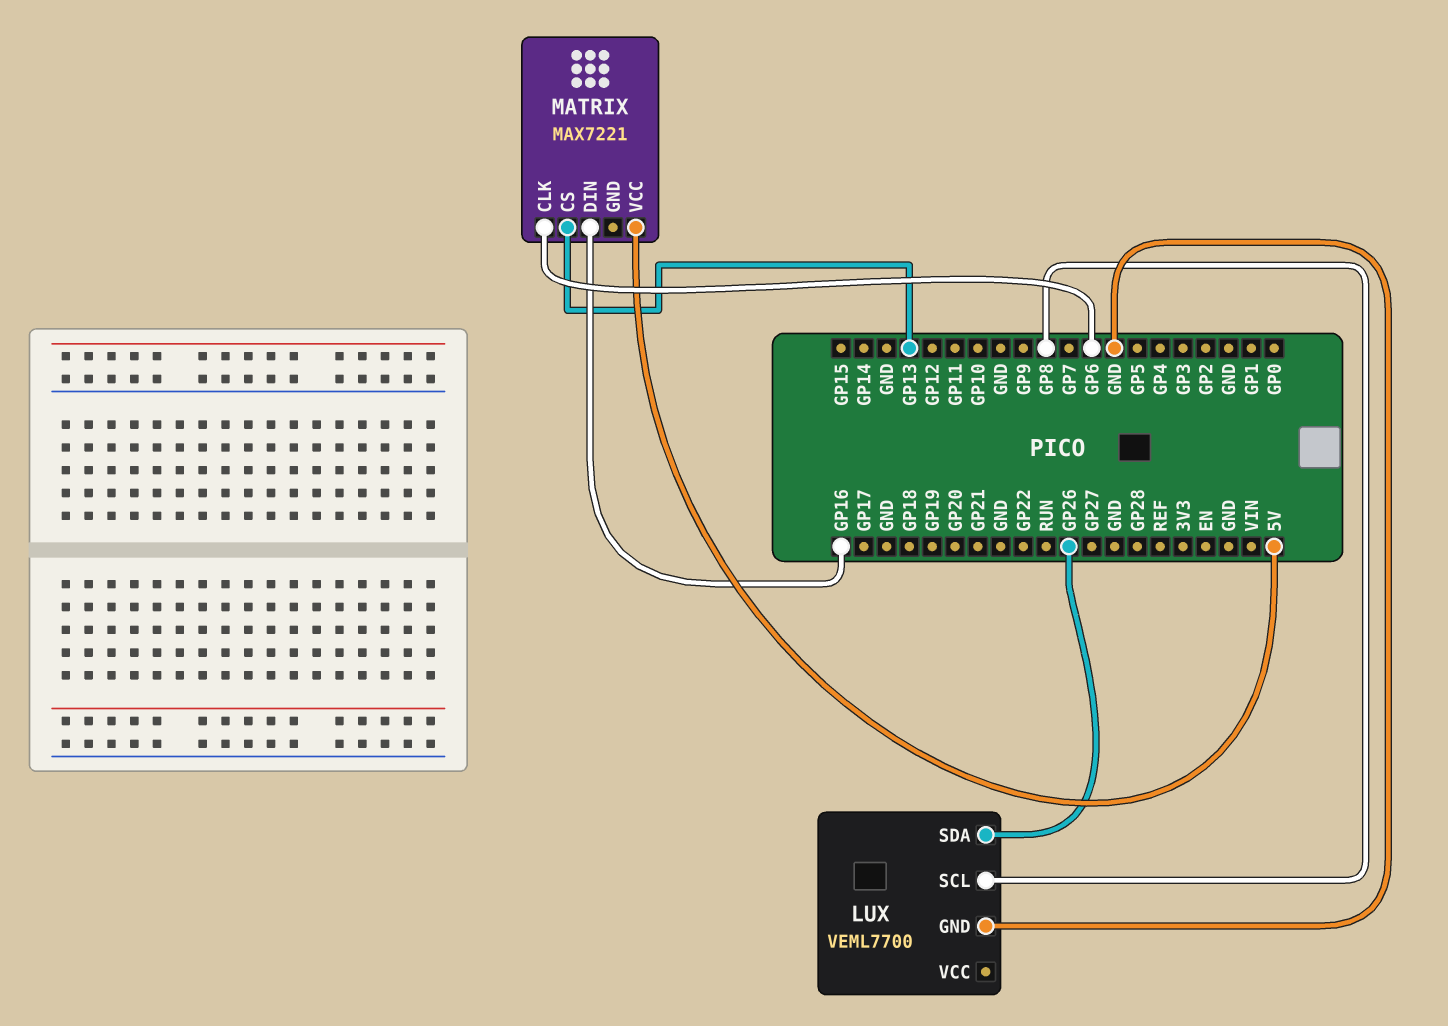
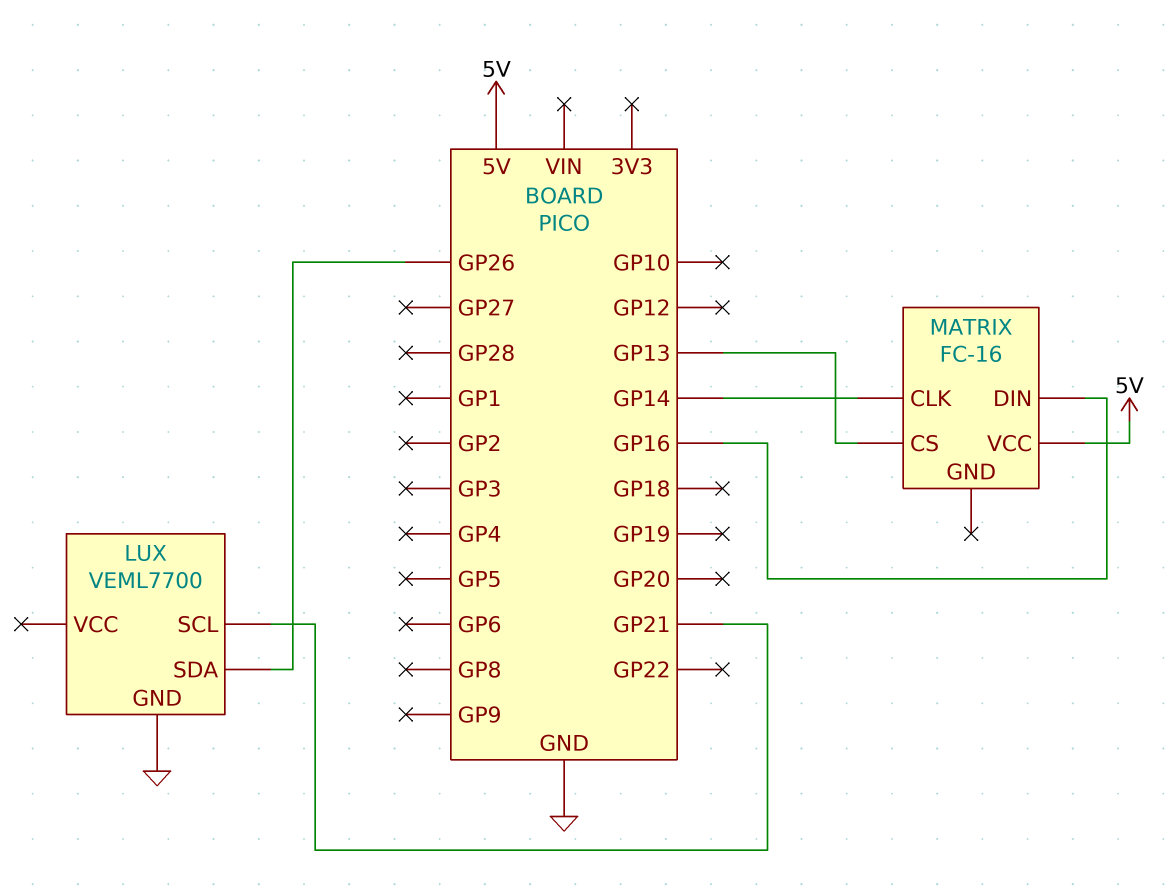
LUX pin SCL: GP8 -> GP21
MATRIX: MAX7221 -> FC-16
MATRIX pin CLK: GP6 -> GP14

